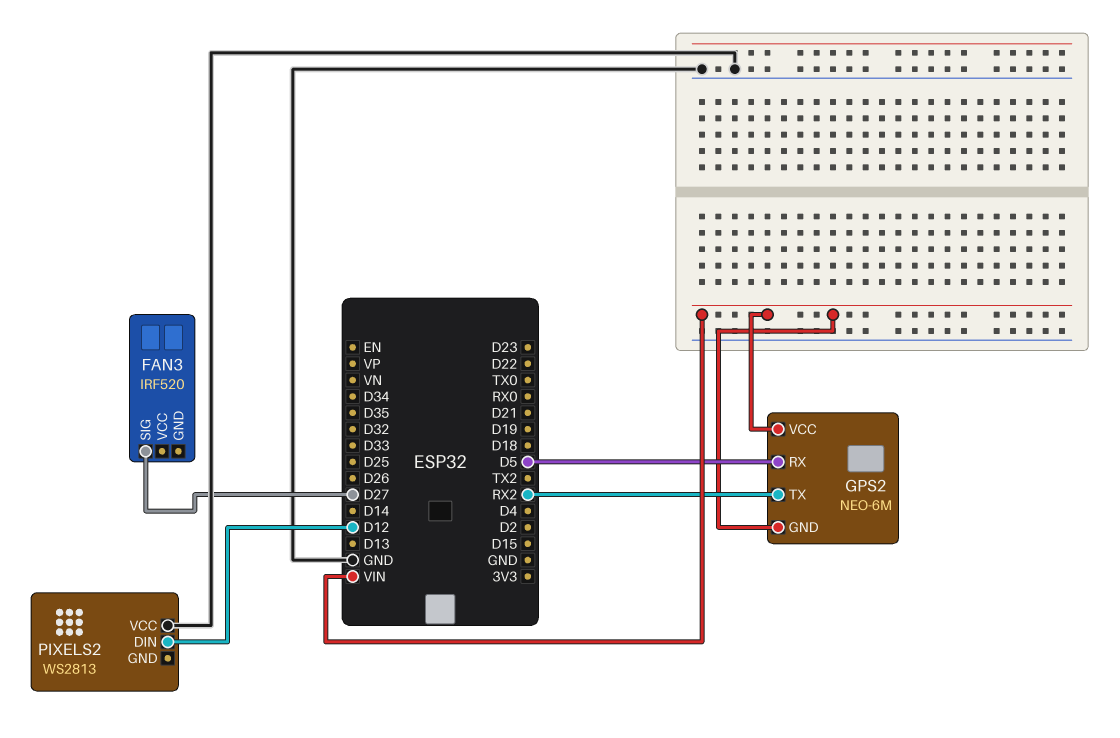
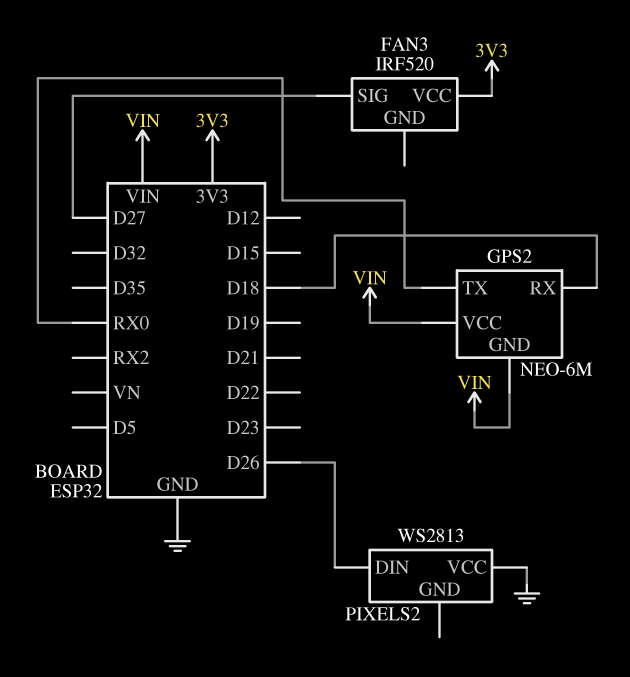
FAN3 pin VCC: none -> 3V3
GPS2 pin RX: D5 -> D18
GPS2 pin TX: RX2 -> RX0
PIXELS2 pin DIN: D12 -> D26

